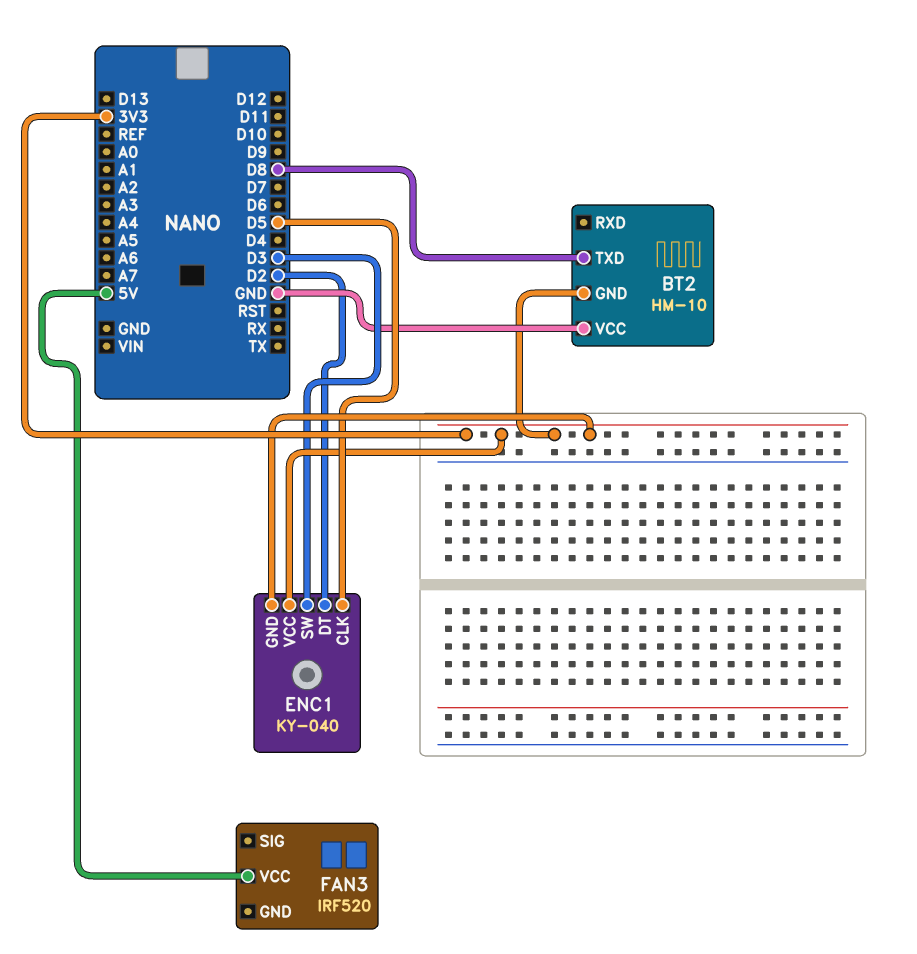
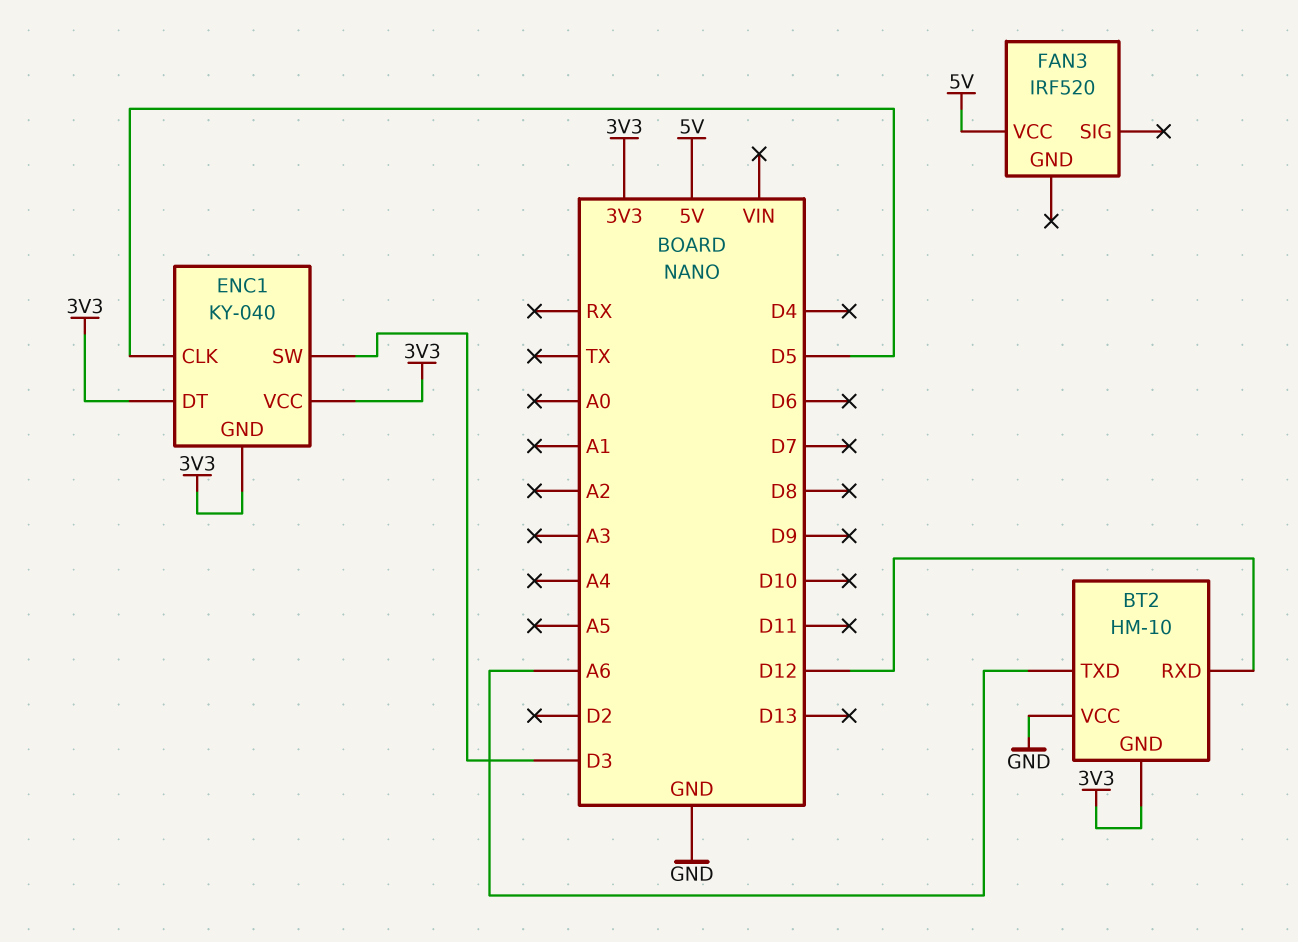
BT2 pin RXD: none -> D12
BT2 pin TXD: D8 -> A6
ENC1 pin DT: D2 -> 3V3

